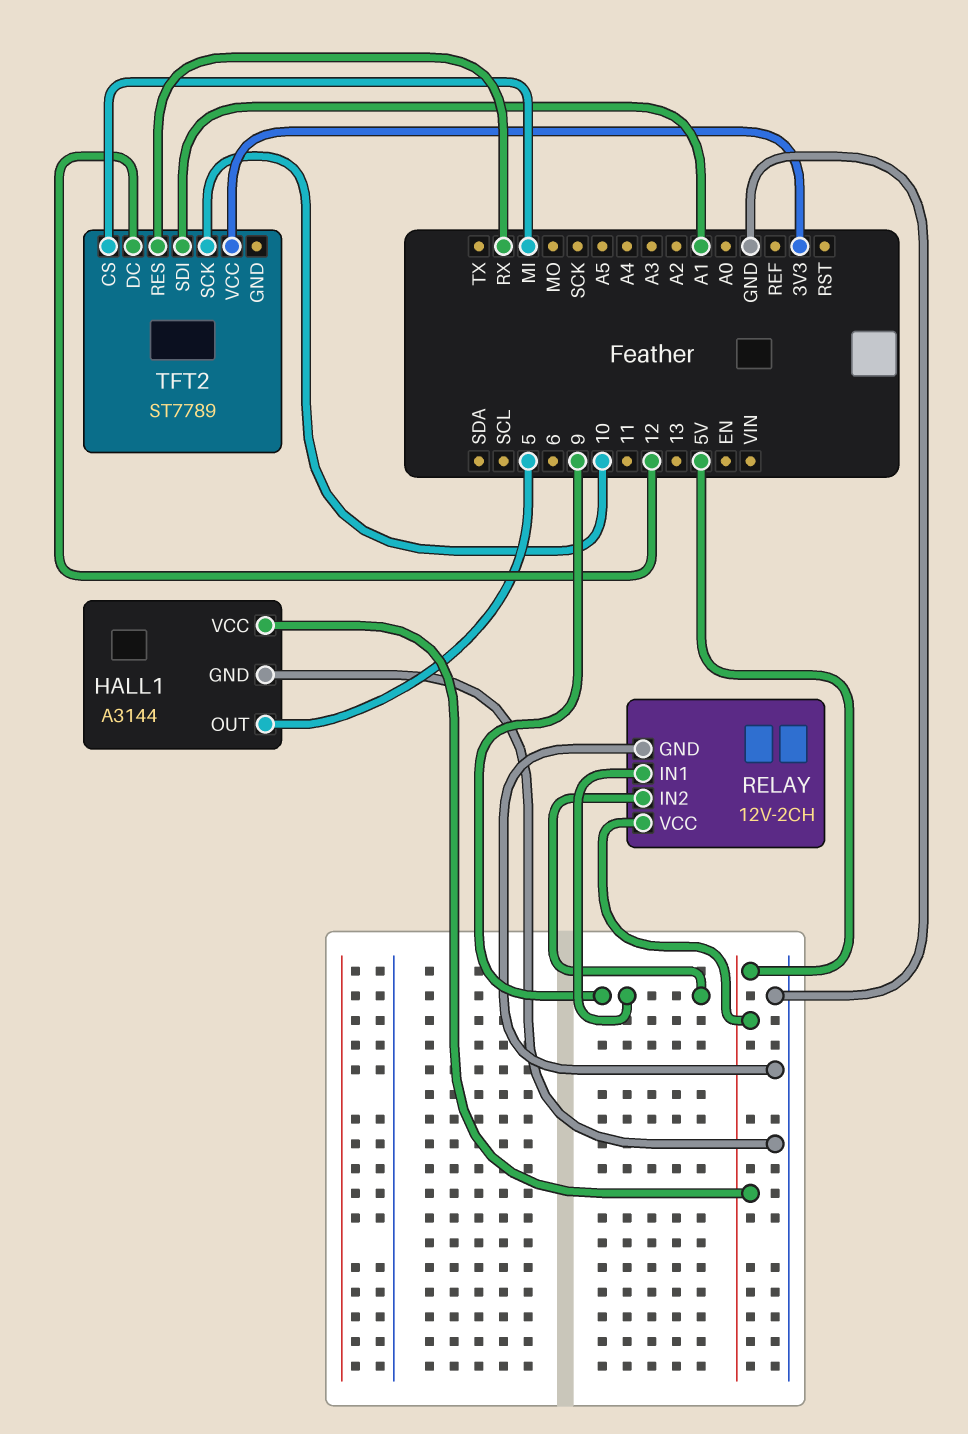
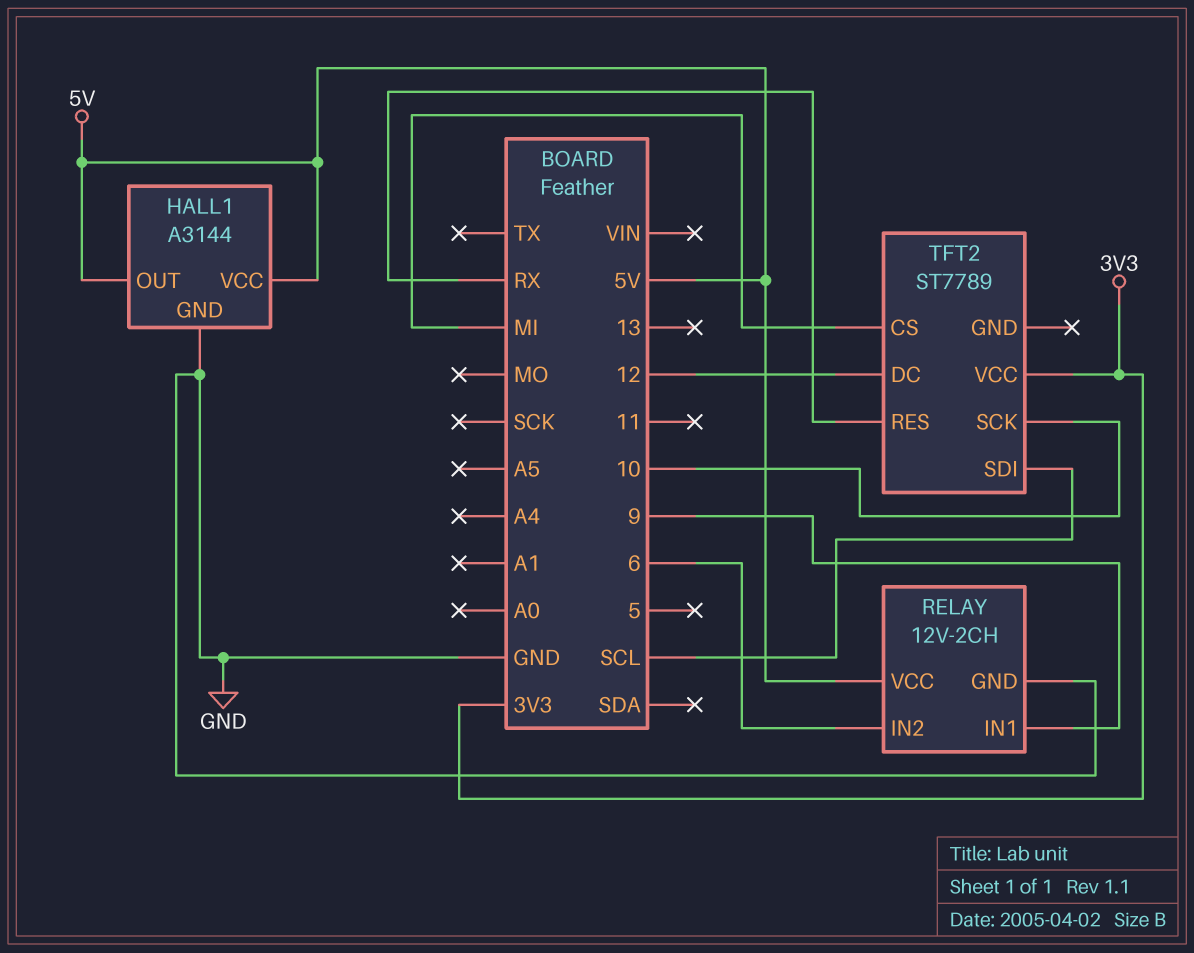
HALL1 pin OUT: 5 -> 5V
RELAY pin IN2: 9 -> 6
TFT2 pin SDI: A1 -> SCL

